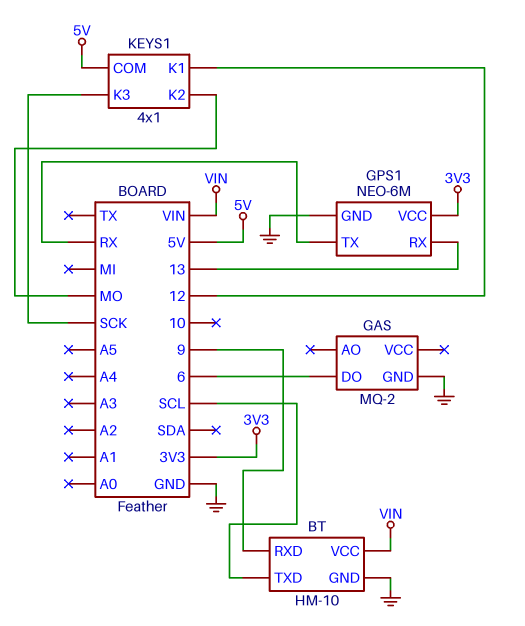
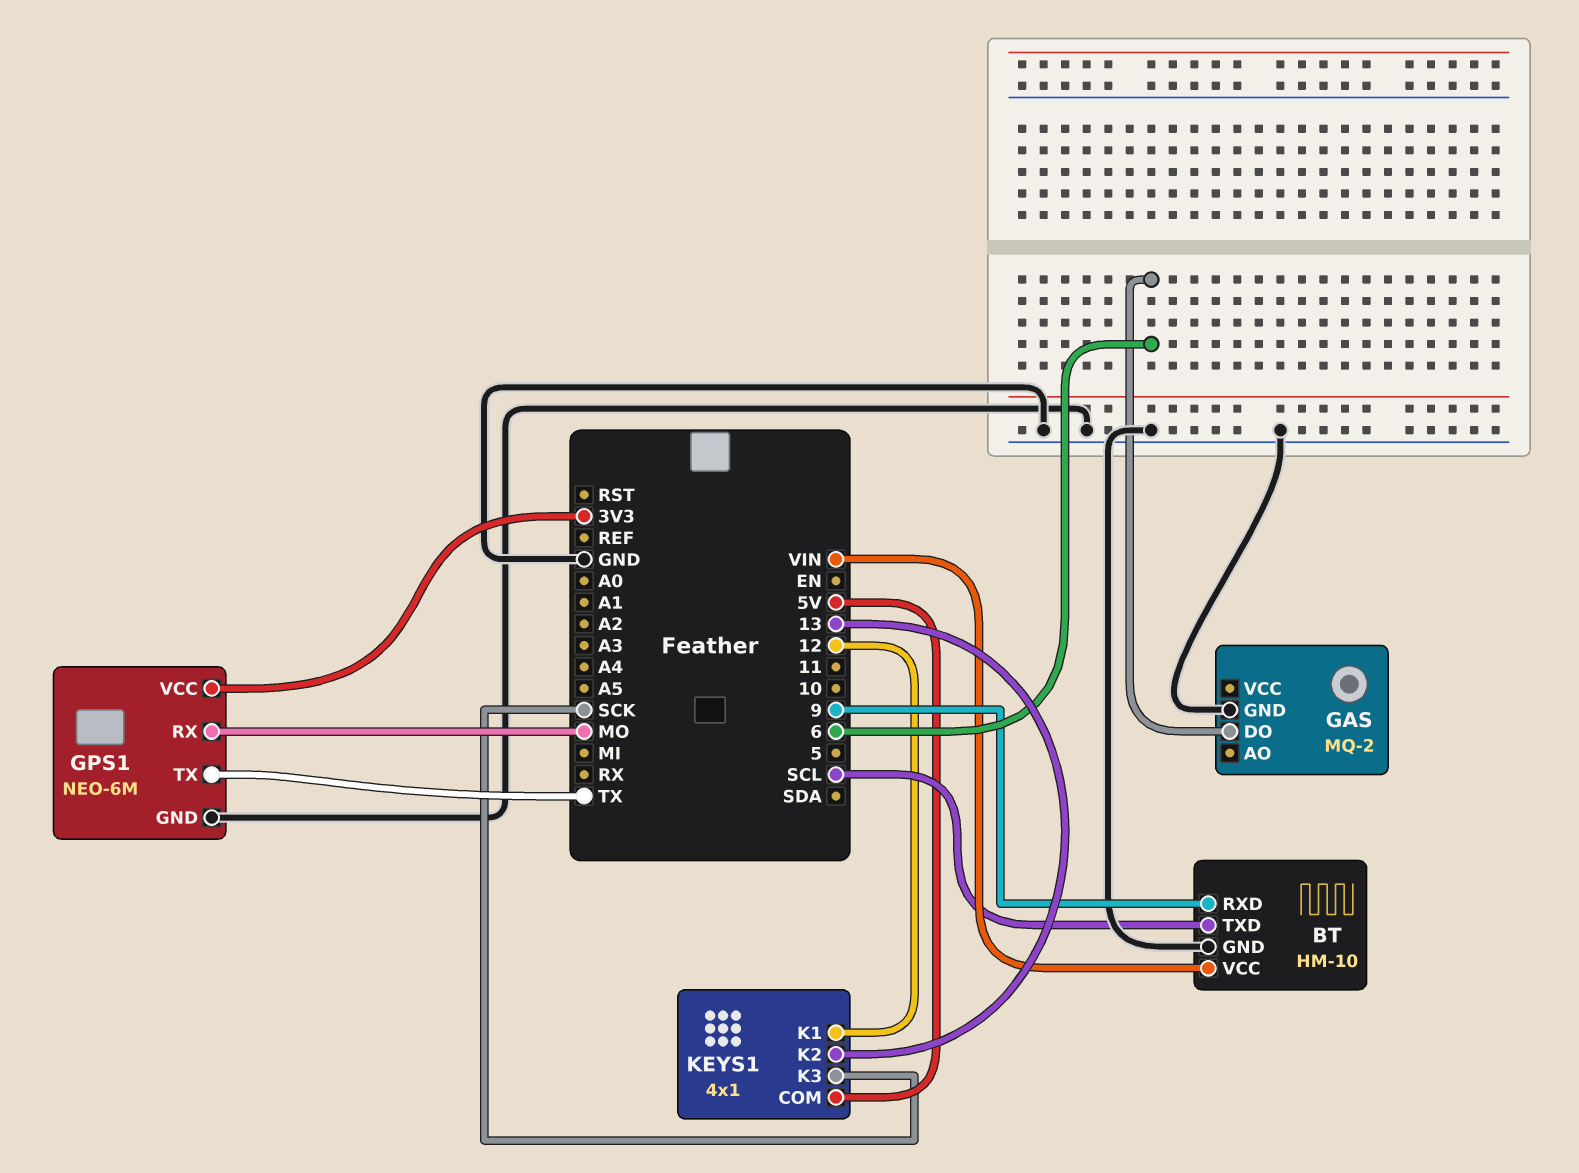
GPS1 pin RX: 13 -> MO
GPS1 pin TX: RX -> TX
KEYS1 pin K2: MO -> 13

